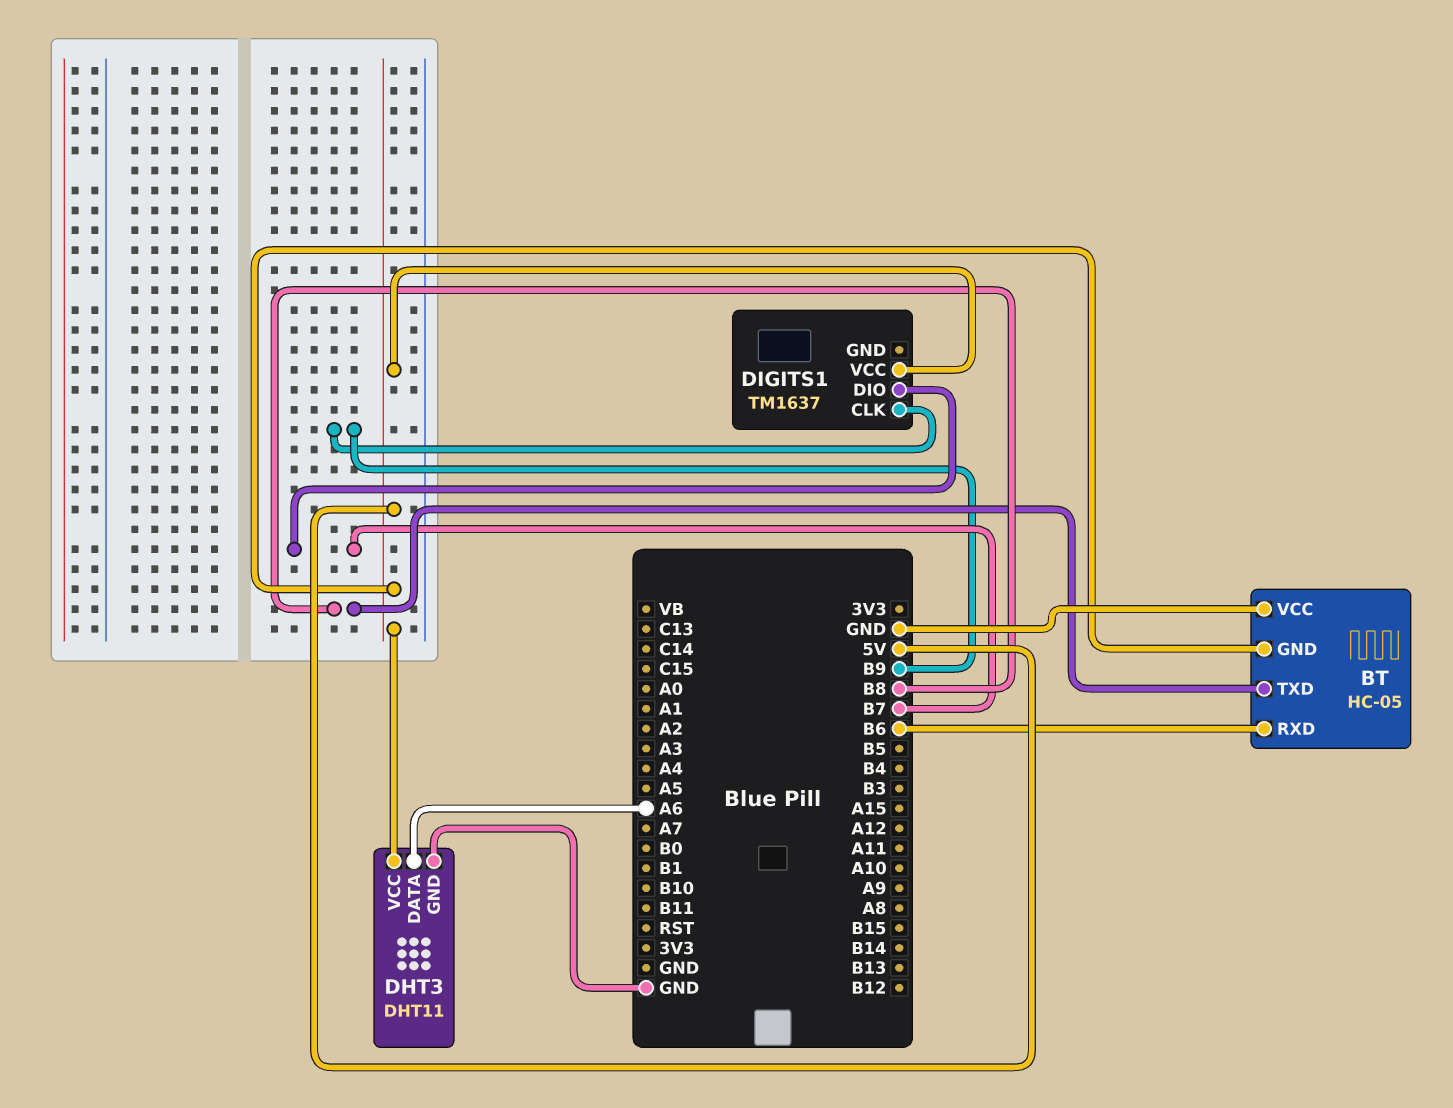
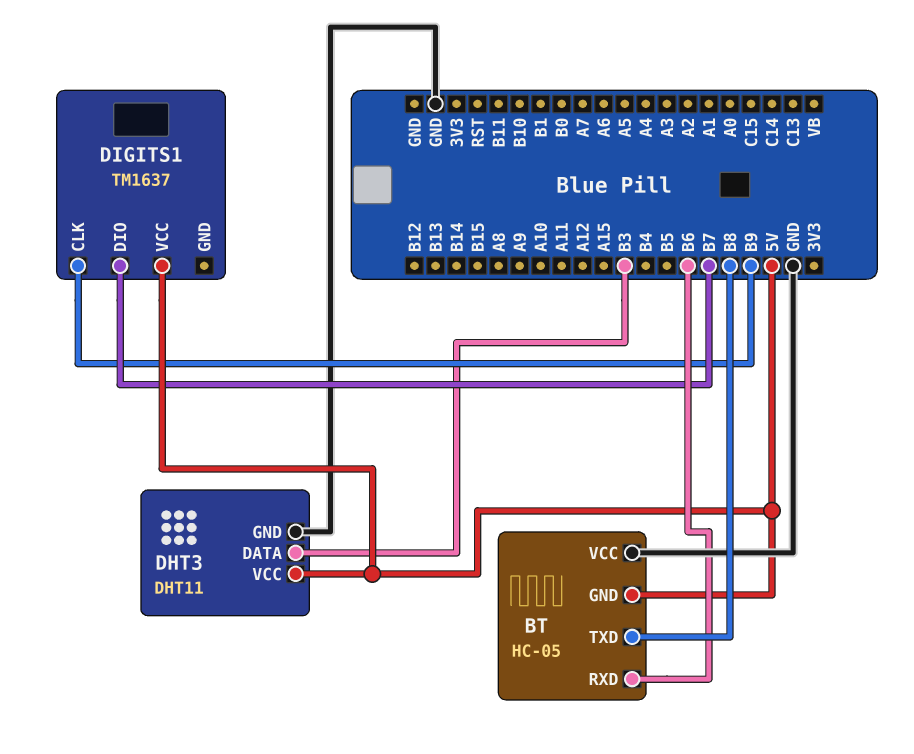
DHT3 pin DATA: A6 -> B3

